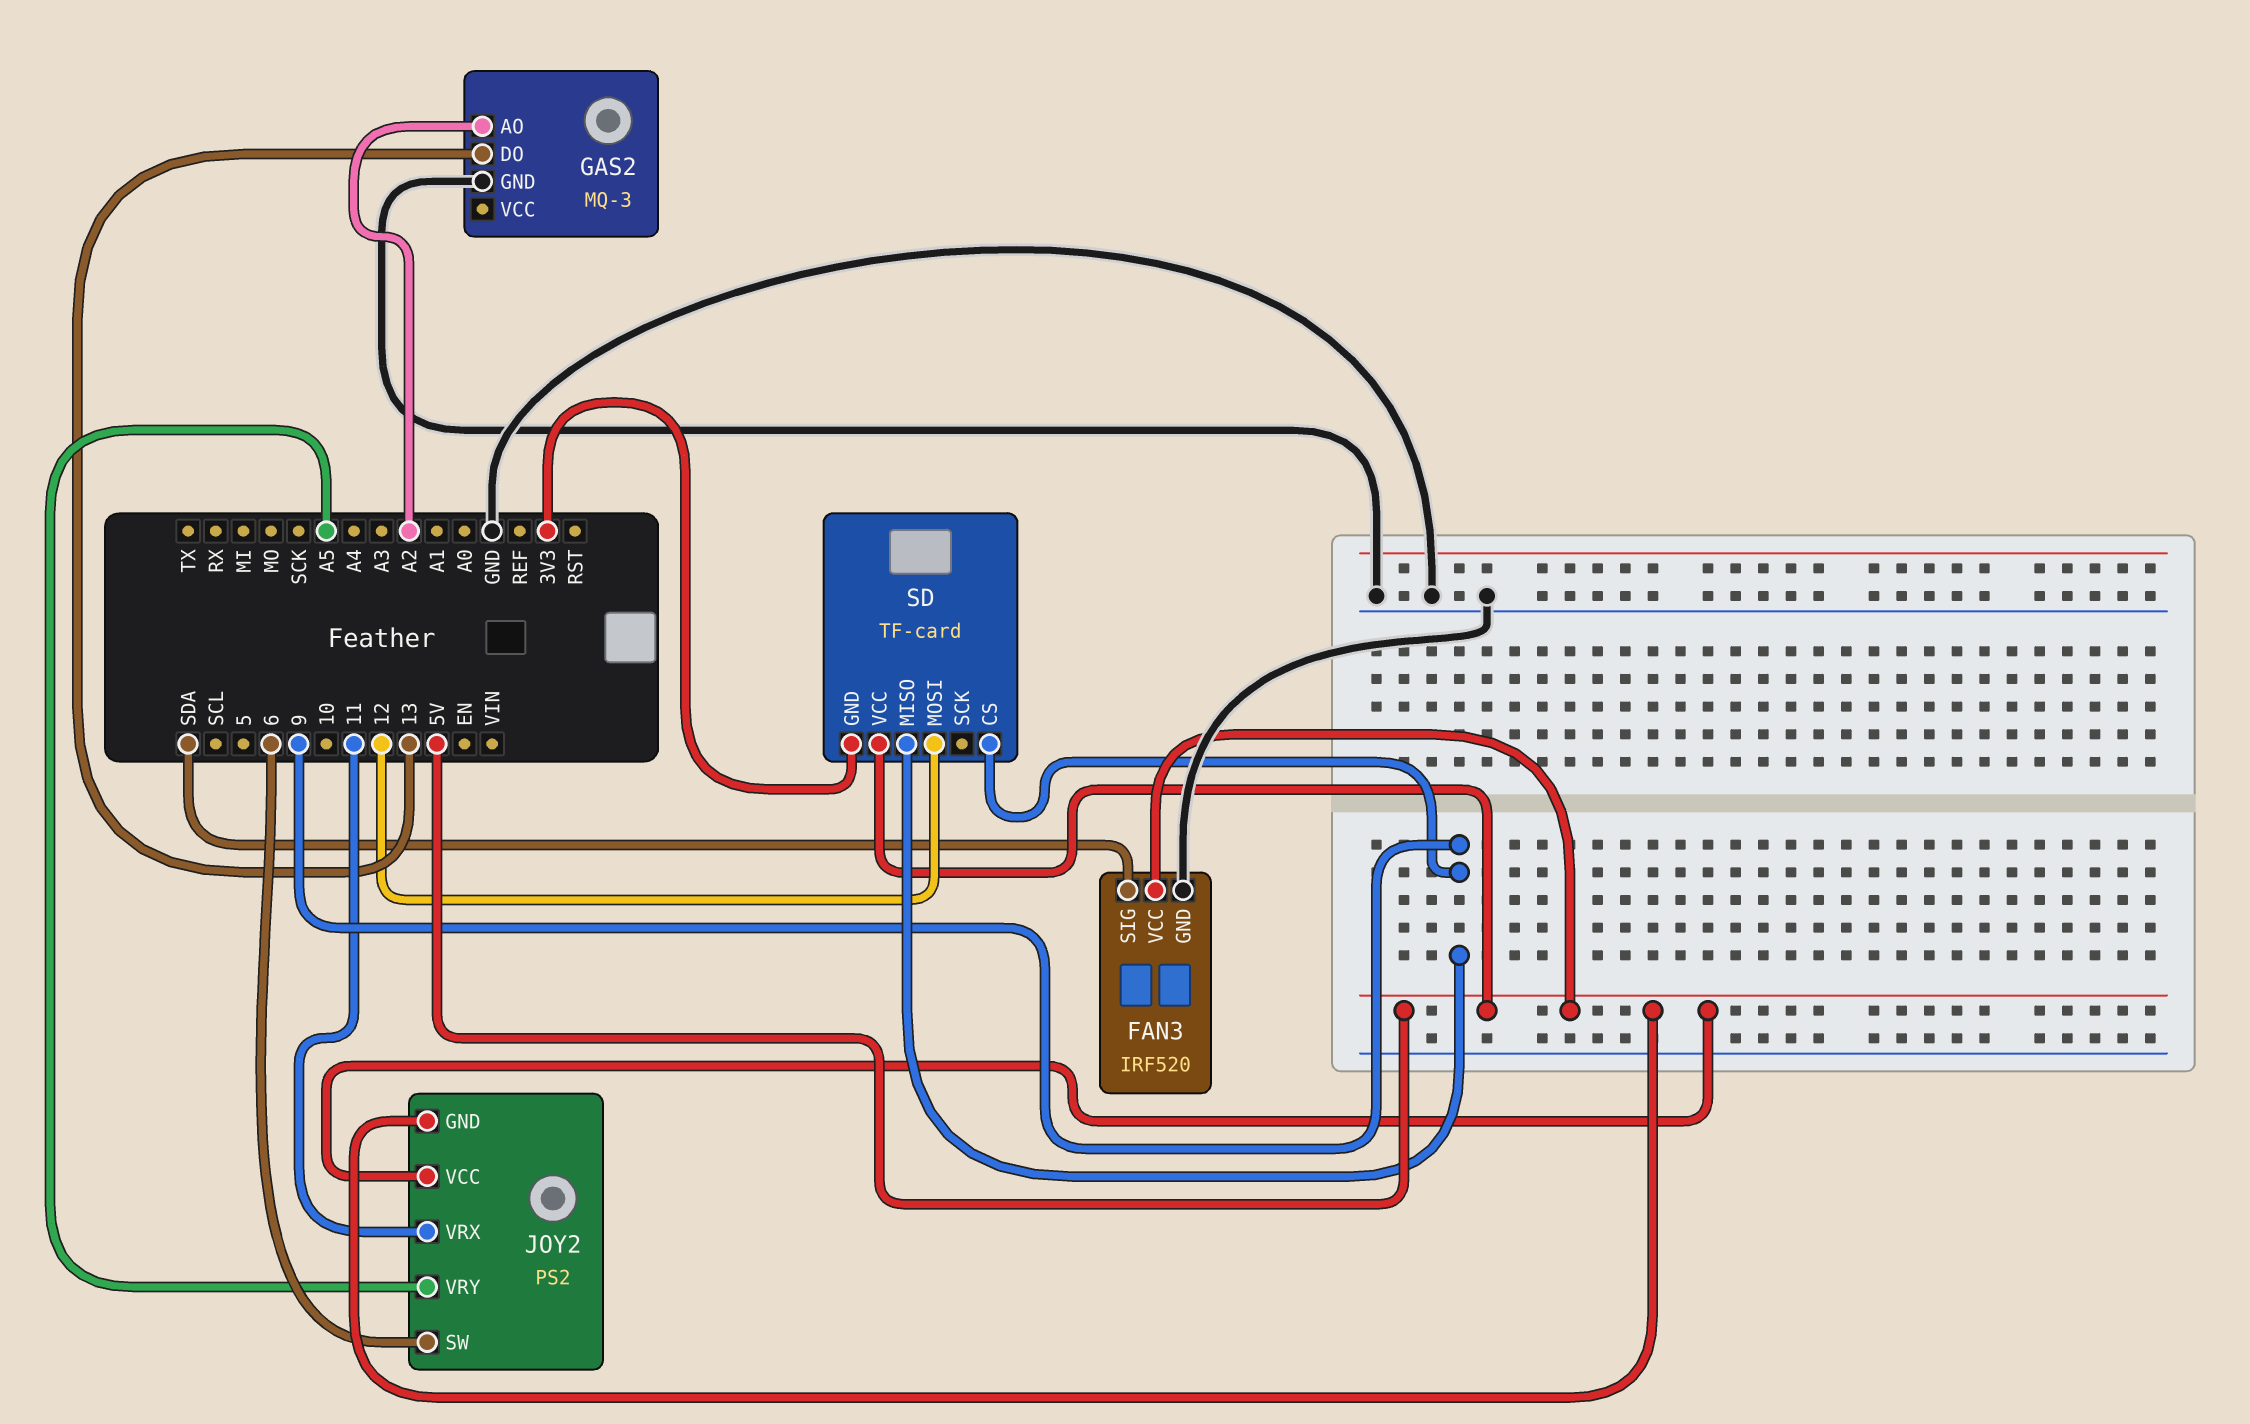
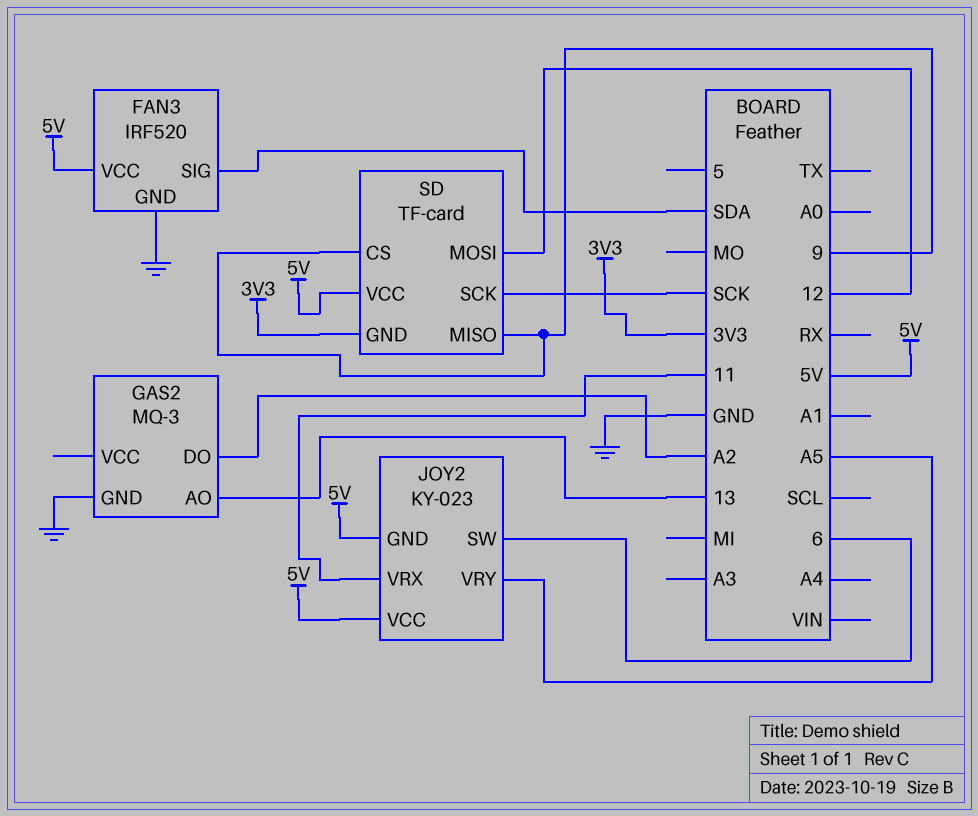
GAS2 pin AO: A2 -> 13
GAS2 pin DO: 13 -> A2
JOY2: PS2 -> KY-023
SD pin SCK: none -> SCK

